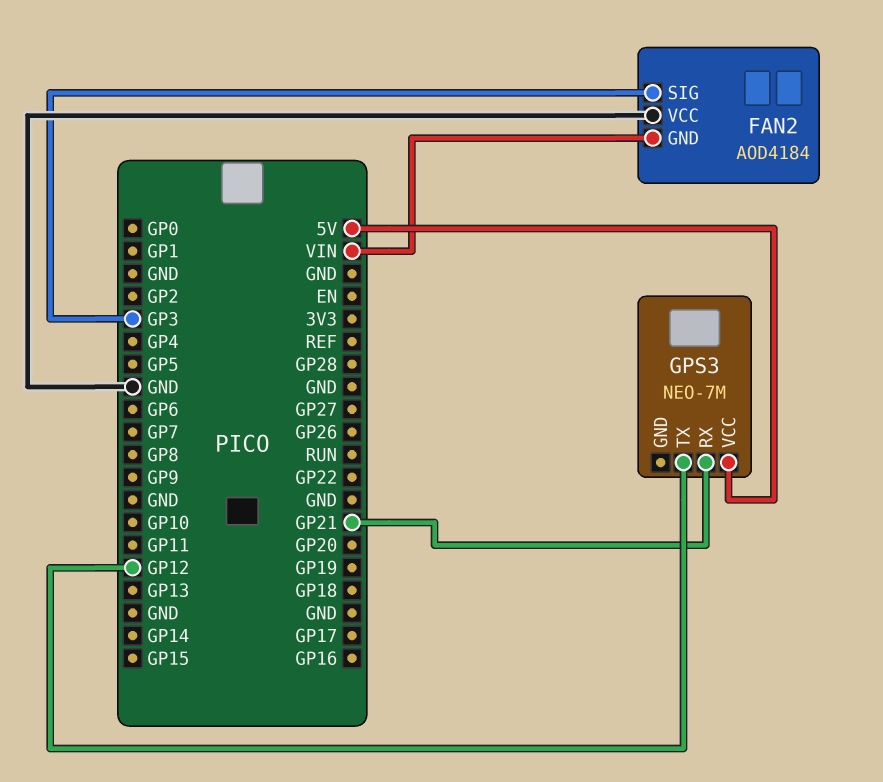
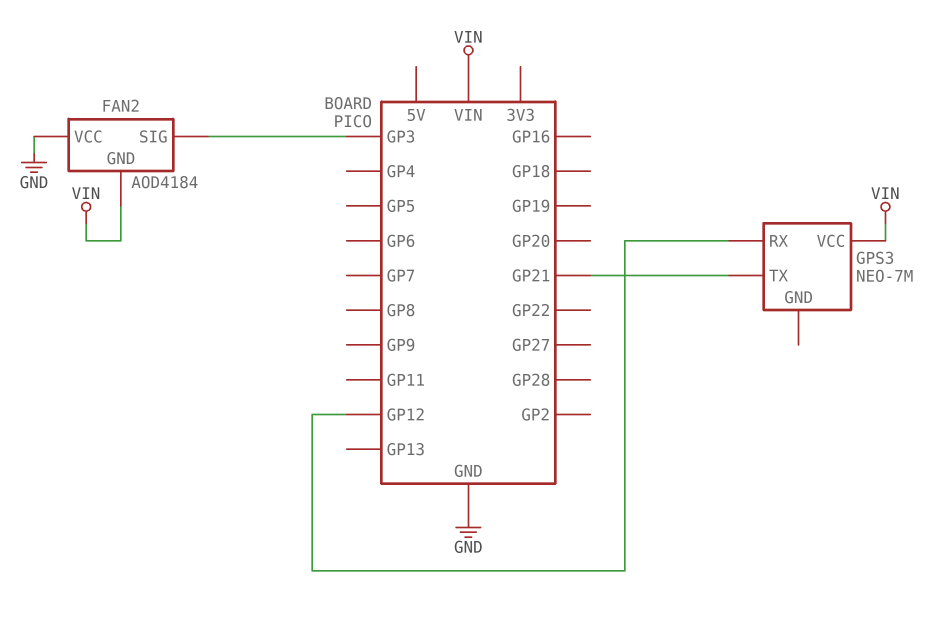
GPS3 pin RX: GP21 -> GP12
GPS3 pin TX: GP12 -> GP21
GPS3 pin VCC: 5V -> VIN

